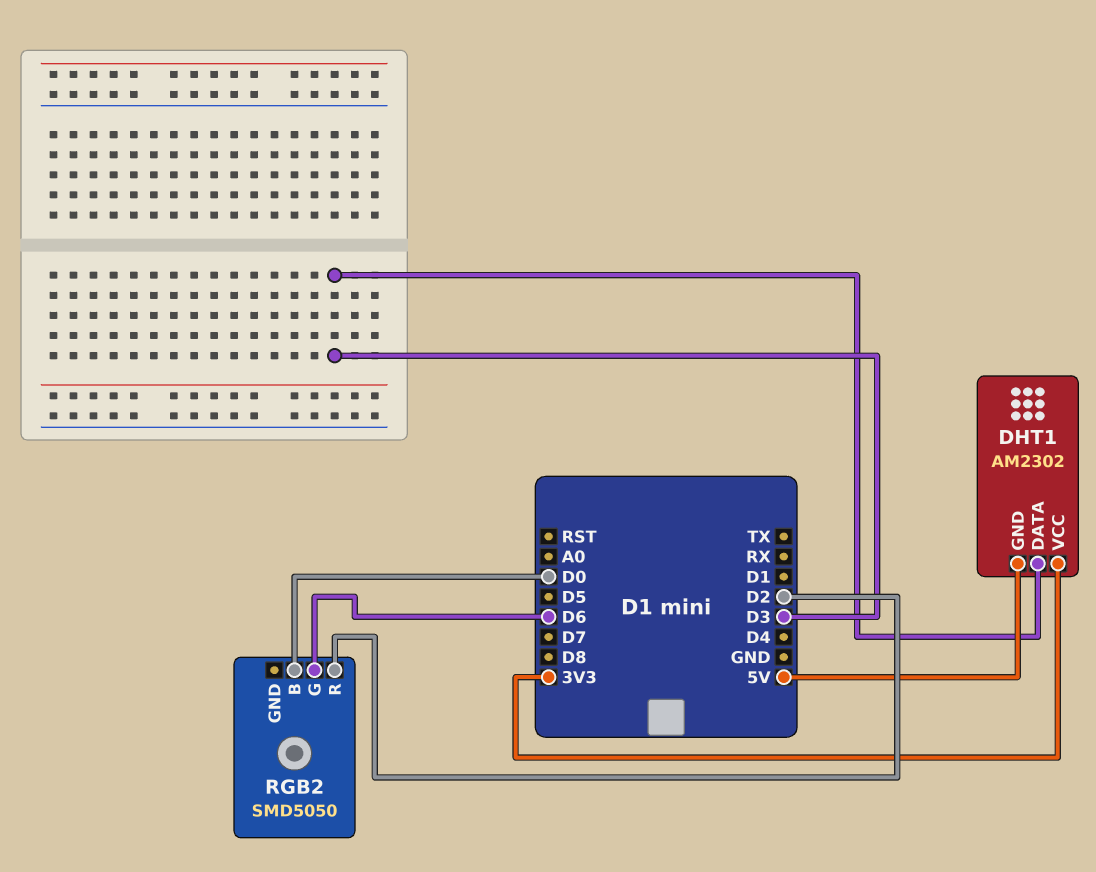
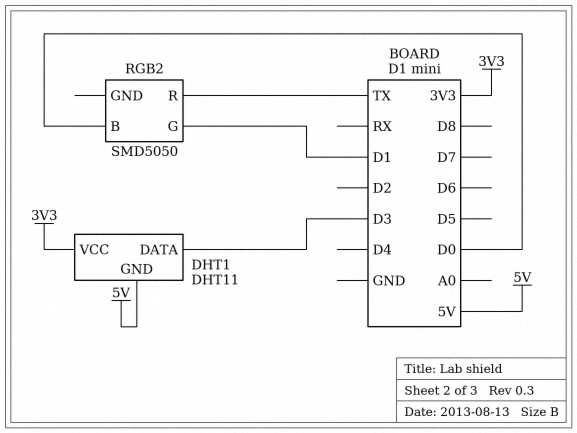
DHT1: AM2302 -> DHT11
RGB2 pin G: D6 -> D1
RGB2 pin R: D2 -> TX

